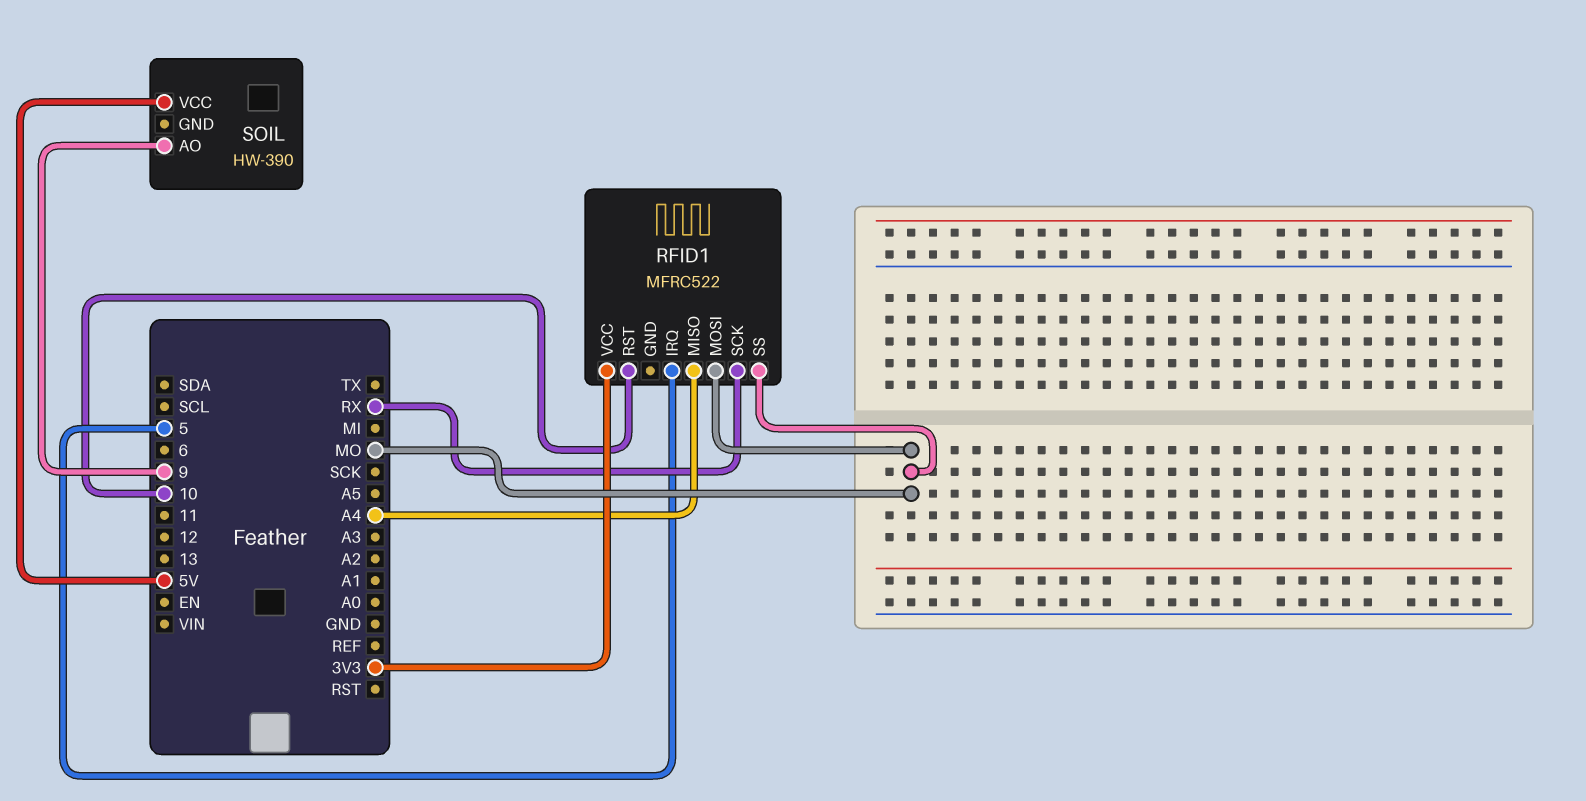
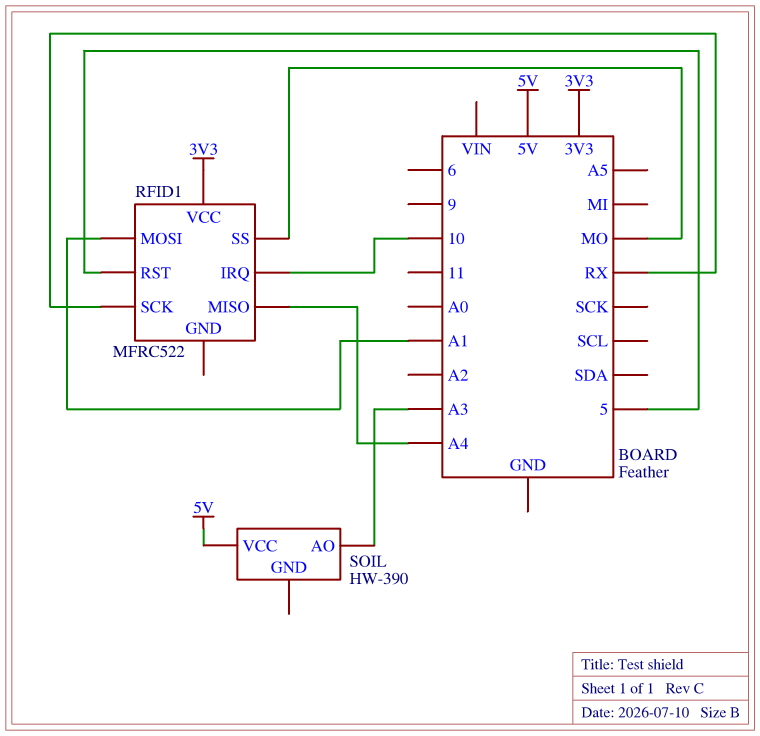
RFID1 pin IRQ: 5 -> 10
RFID1 pin MOSI: MO -> A1
RFID1 pin RST: 10 -> 5
SOIL pin AO: 9 -> A3

